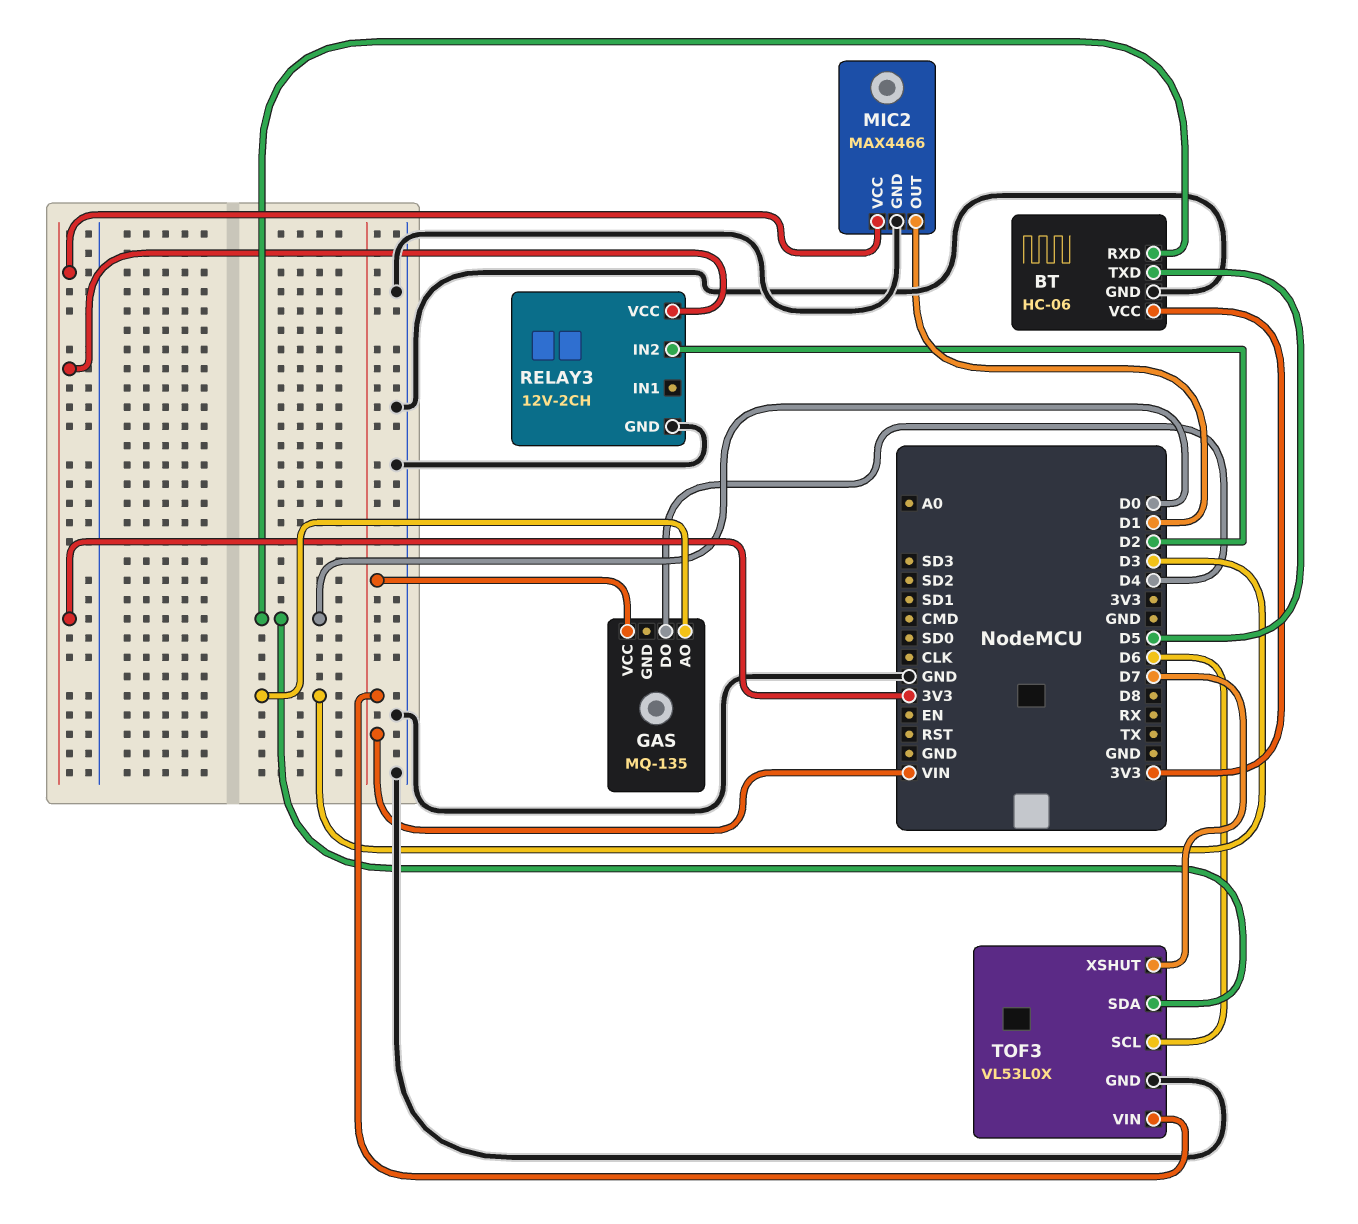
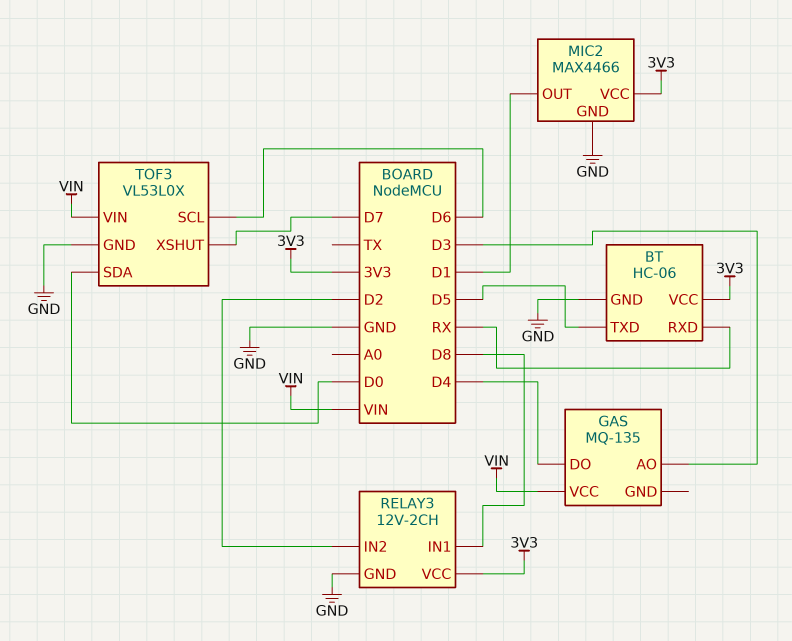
BT pin RXD: D0 -> RX
RELAY3 pin IN1: none -> D8

